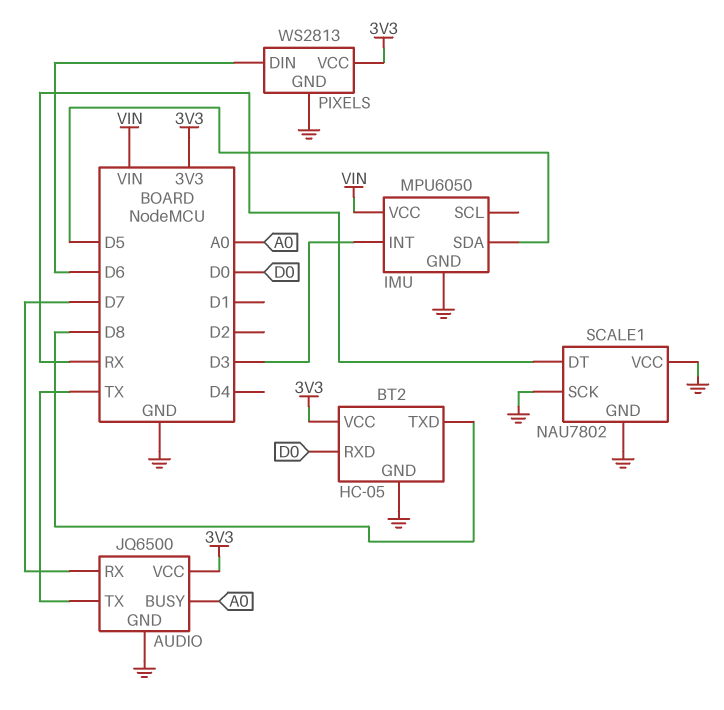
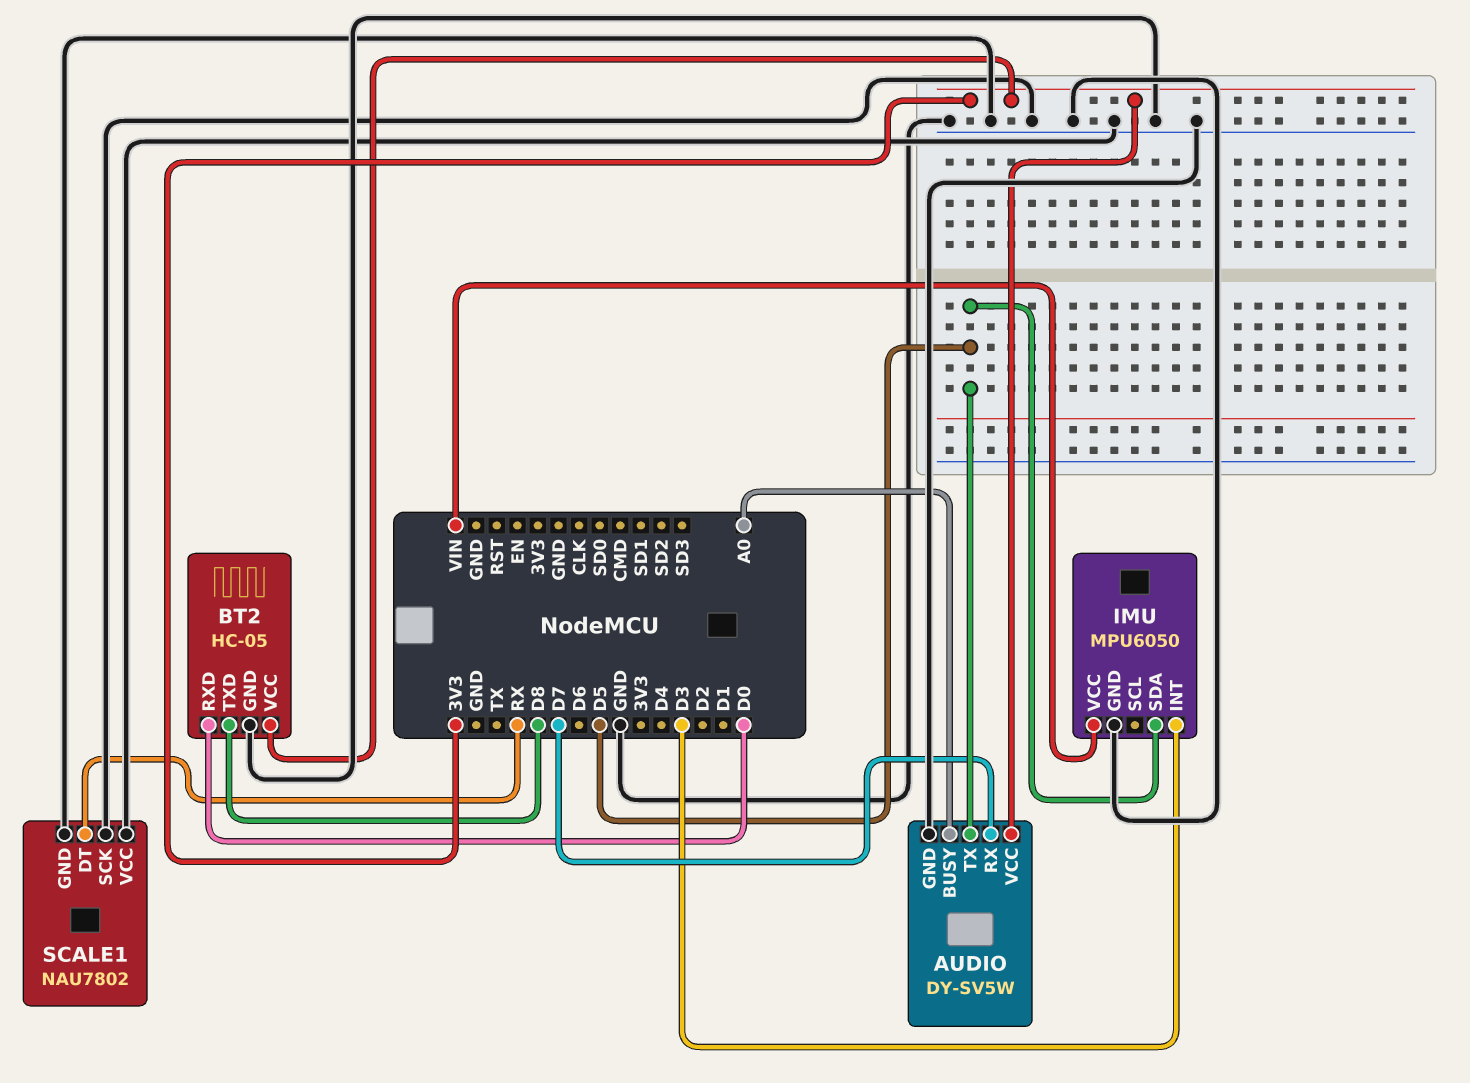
AUDIO: JQ6500 -> DY-SV5W
AUDIO pin TX: TX -> D5
PIXELS: WS2813 -> none
PIXELS pin DIN: D6 -> none
PIXELS pin GND: GND -> none
PIXELS pin VCC: 3V3 -> none

